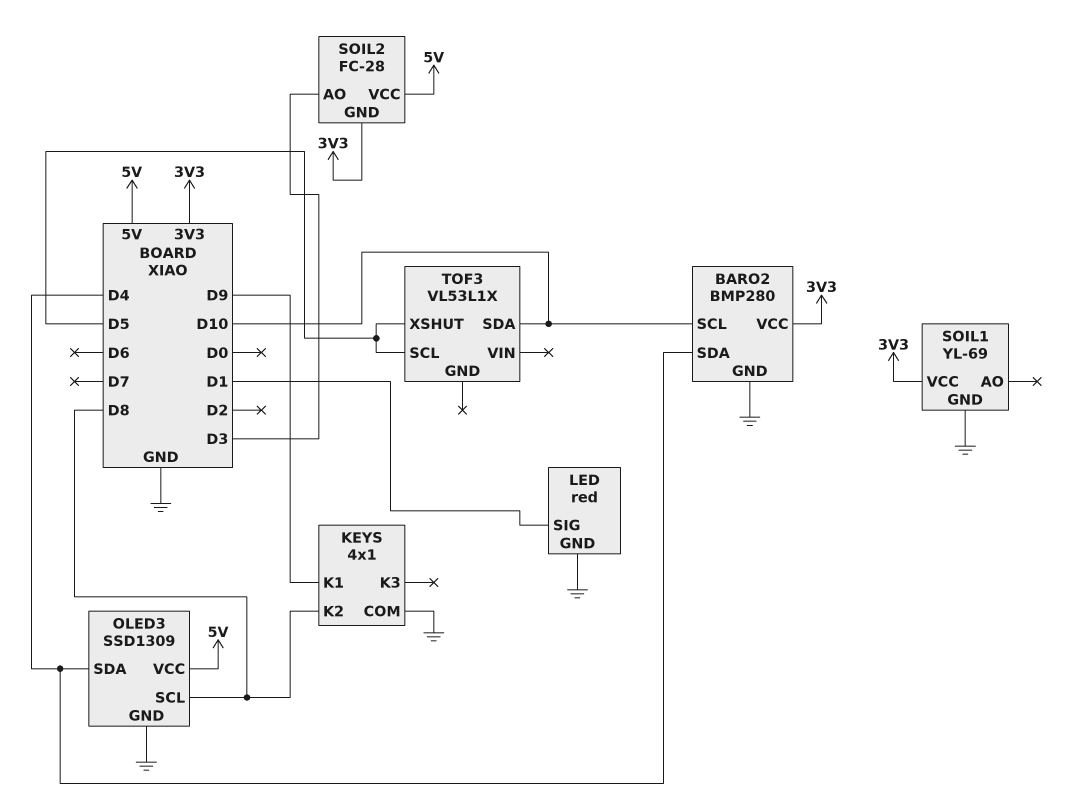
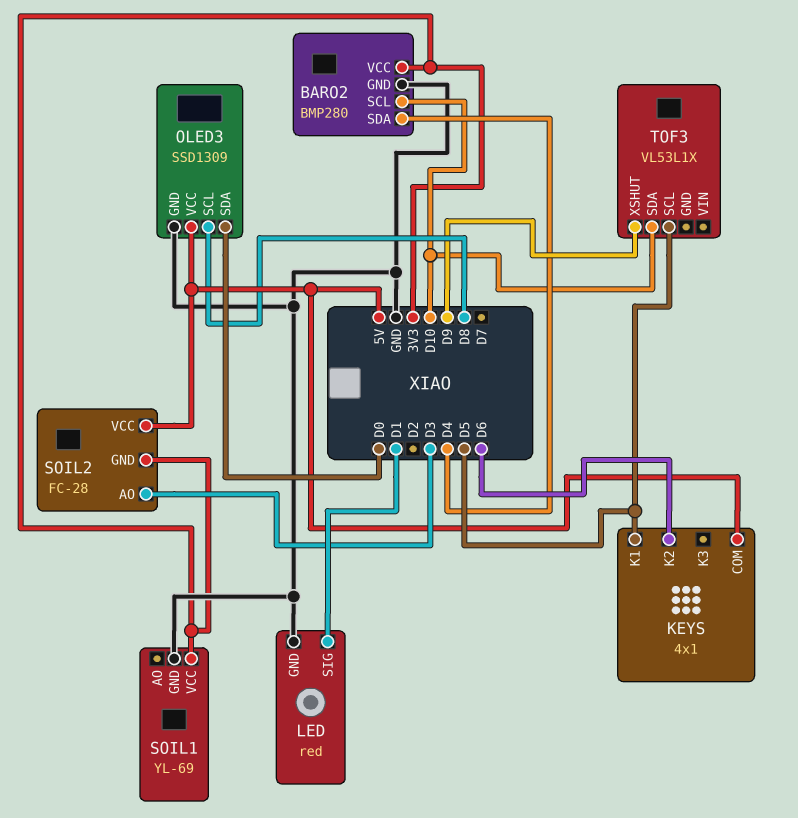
KEYS pin COM: GND -> 5V
KEYS pin K1: D9 -> D5
KEYS pin K2: D8 -> D6
OLED3 pin SDA: D4 -> D0
TOF3 pin XSHUT: D5 -> D9

